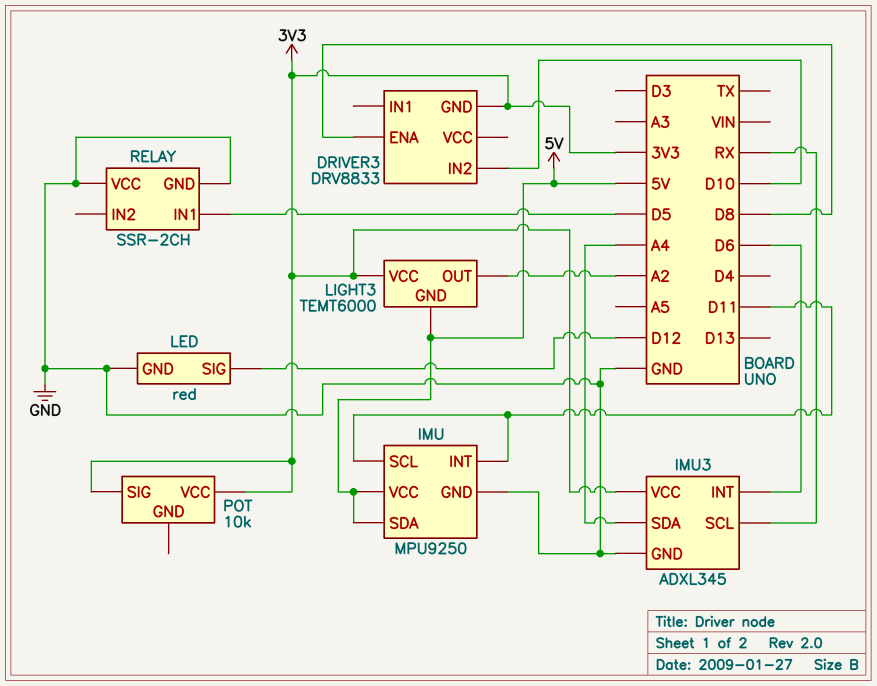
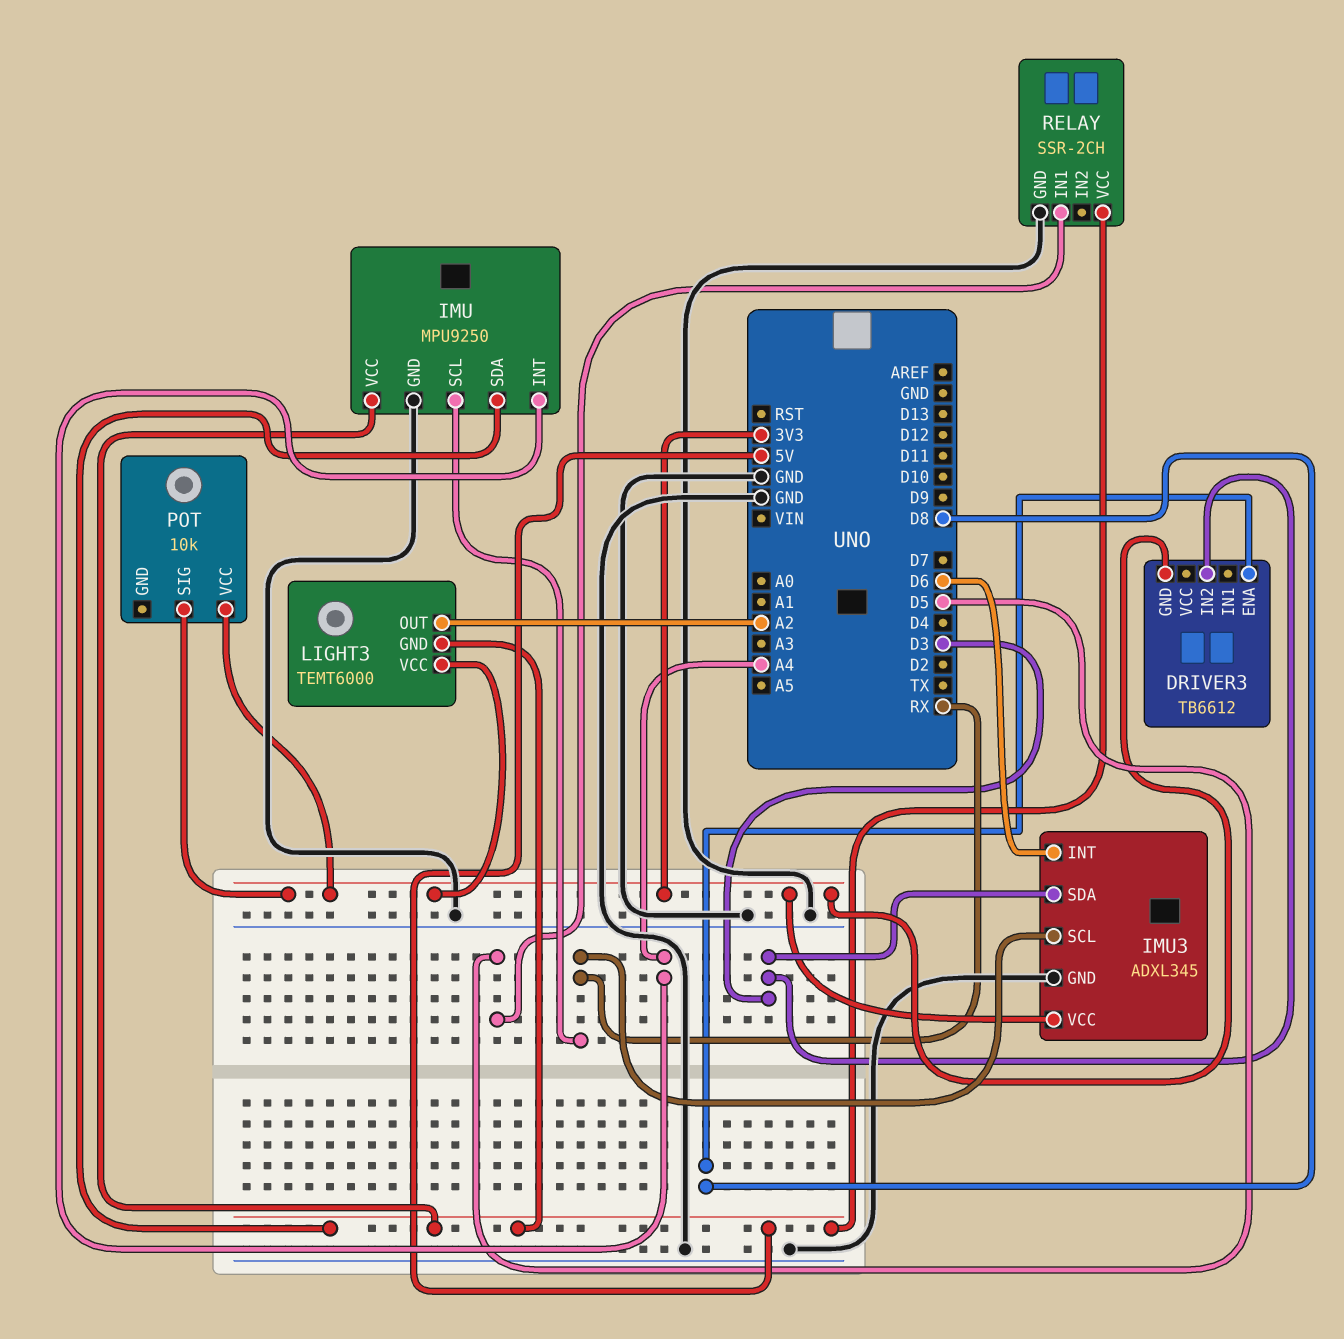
DRIVER3: DRV8833 -> TB6612
DRIVER3 pin IN2: D10 -> D3
IMU pin INT: D11 -> A4
IMU pin SCL: D11 -> RX
IMU3 pin SDA: A4 -> D3
LED: red -> none
LED pin GND: GND -> none
LED pin SIG: D12 -> none
RELAY pin VCC: GND -> 5V

